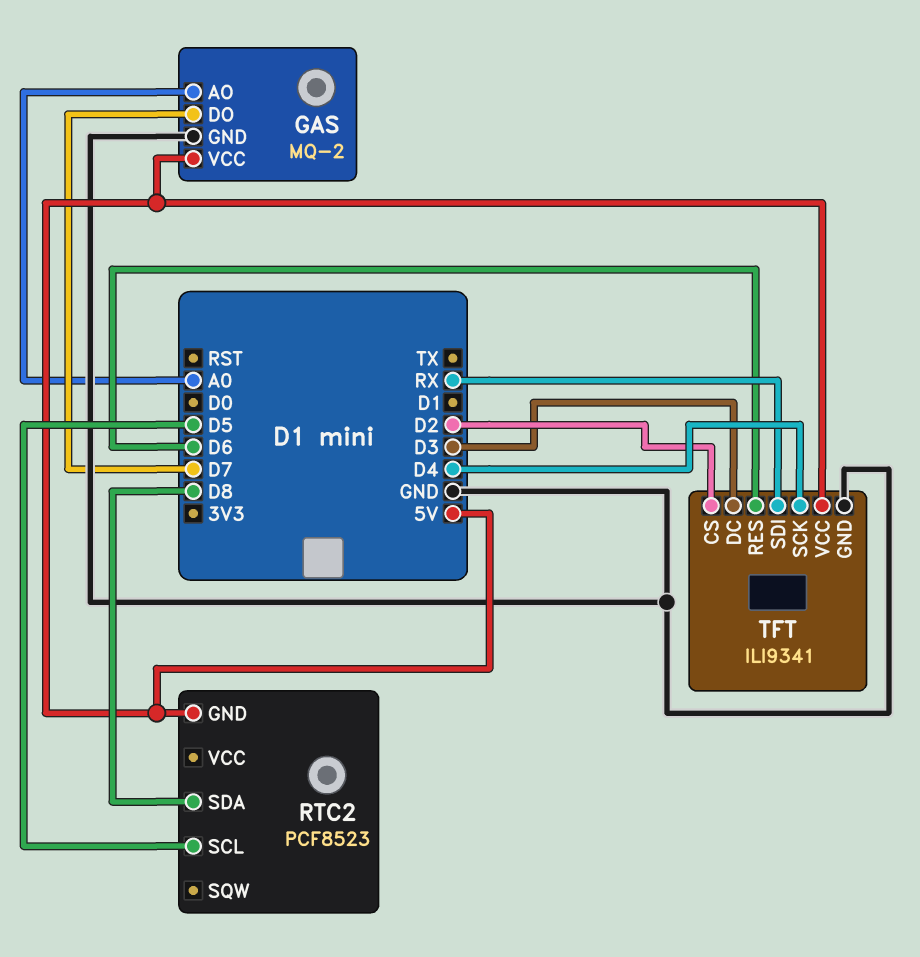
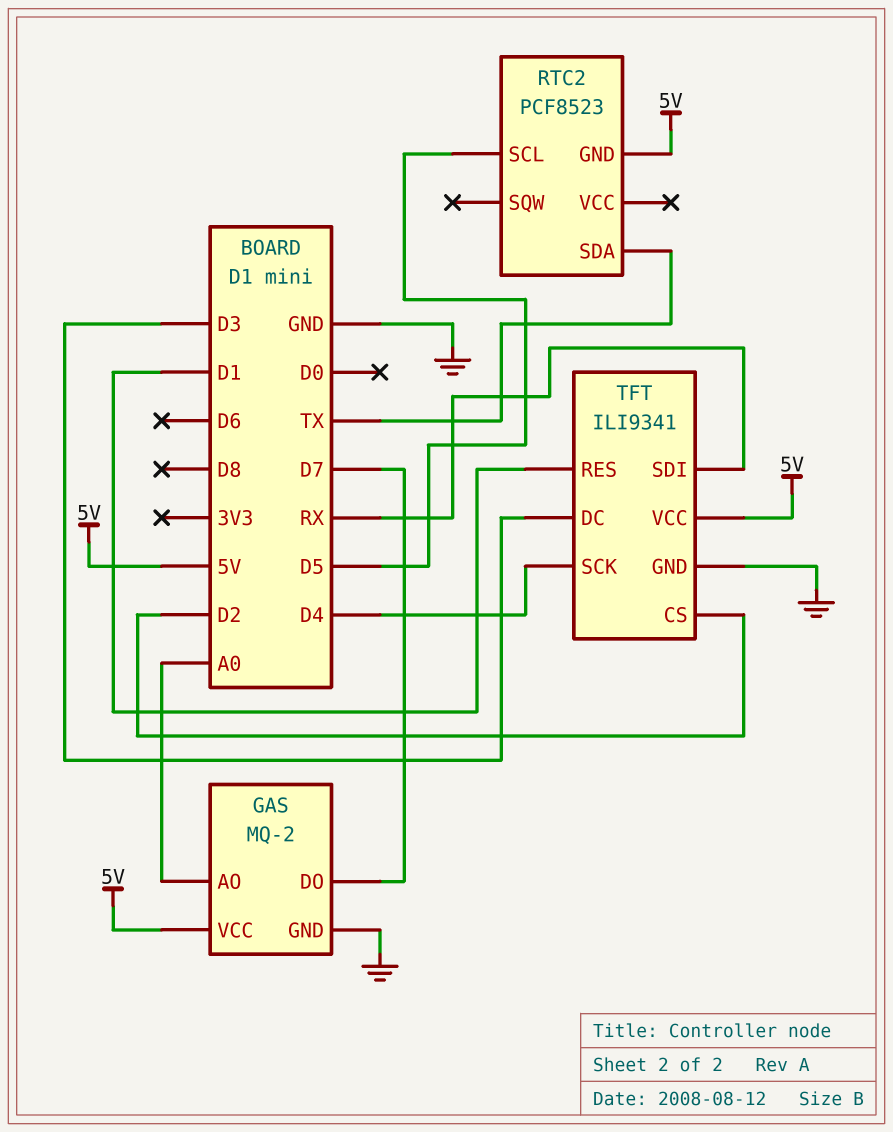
RTC2 pin SDA: D8 -> TX
TFT pin RES: D6 -> D1

